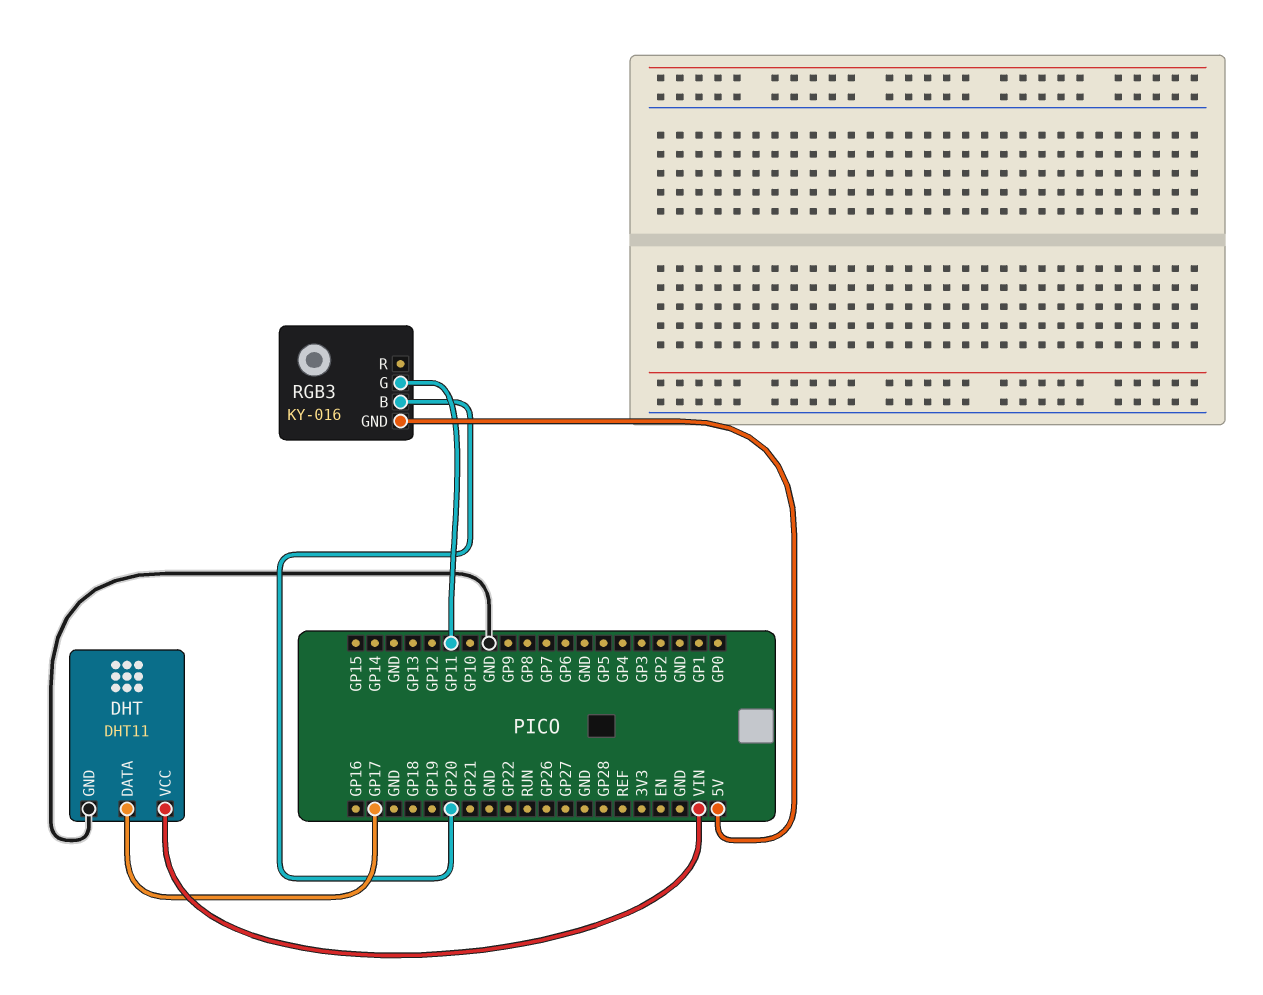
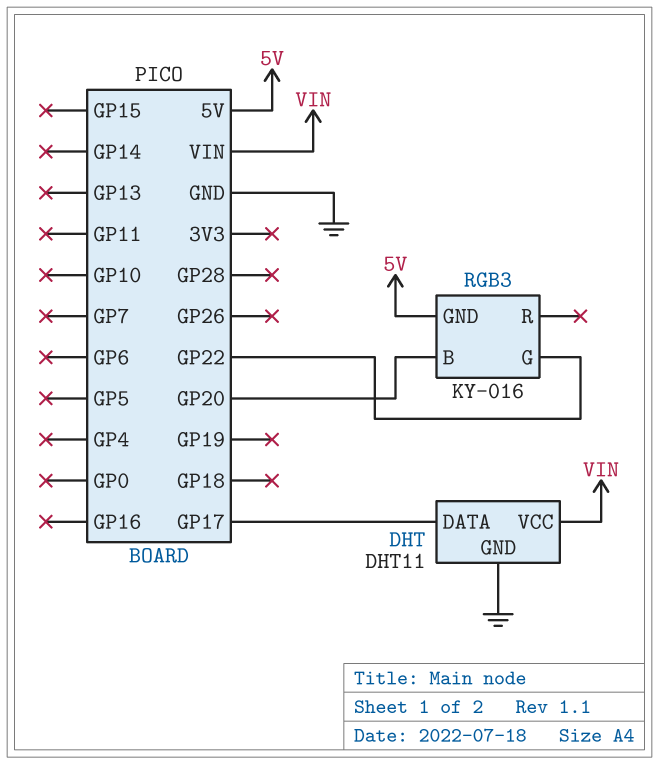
RGB3 pin G: GP11 -> GP22

